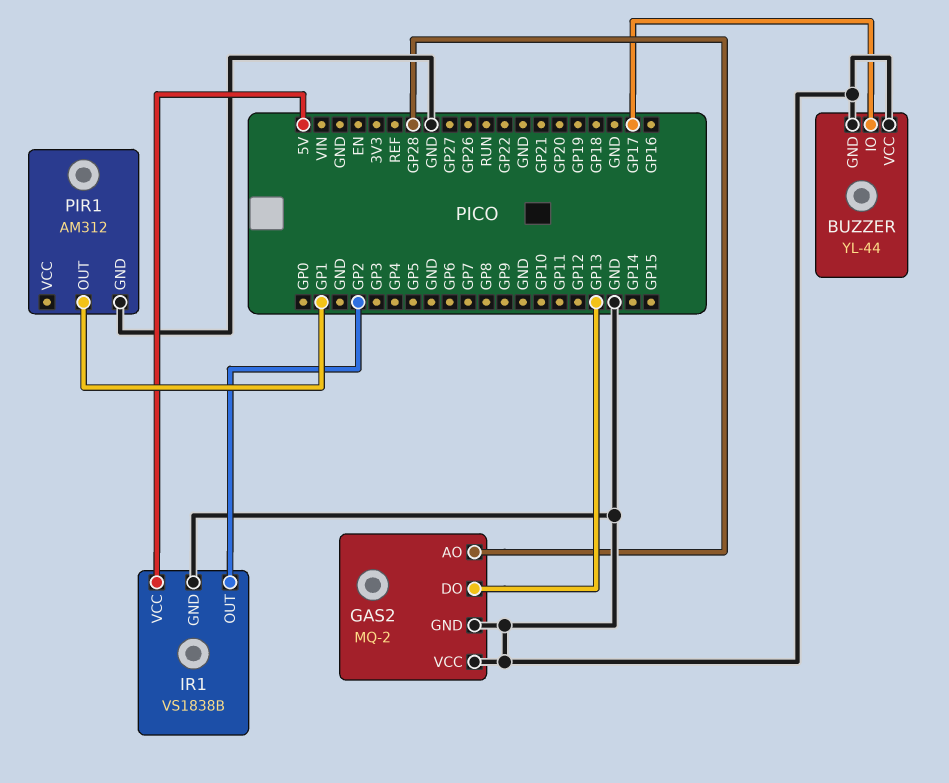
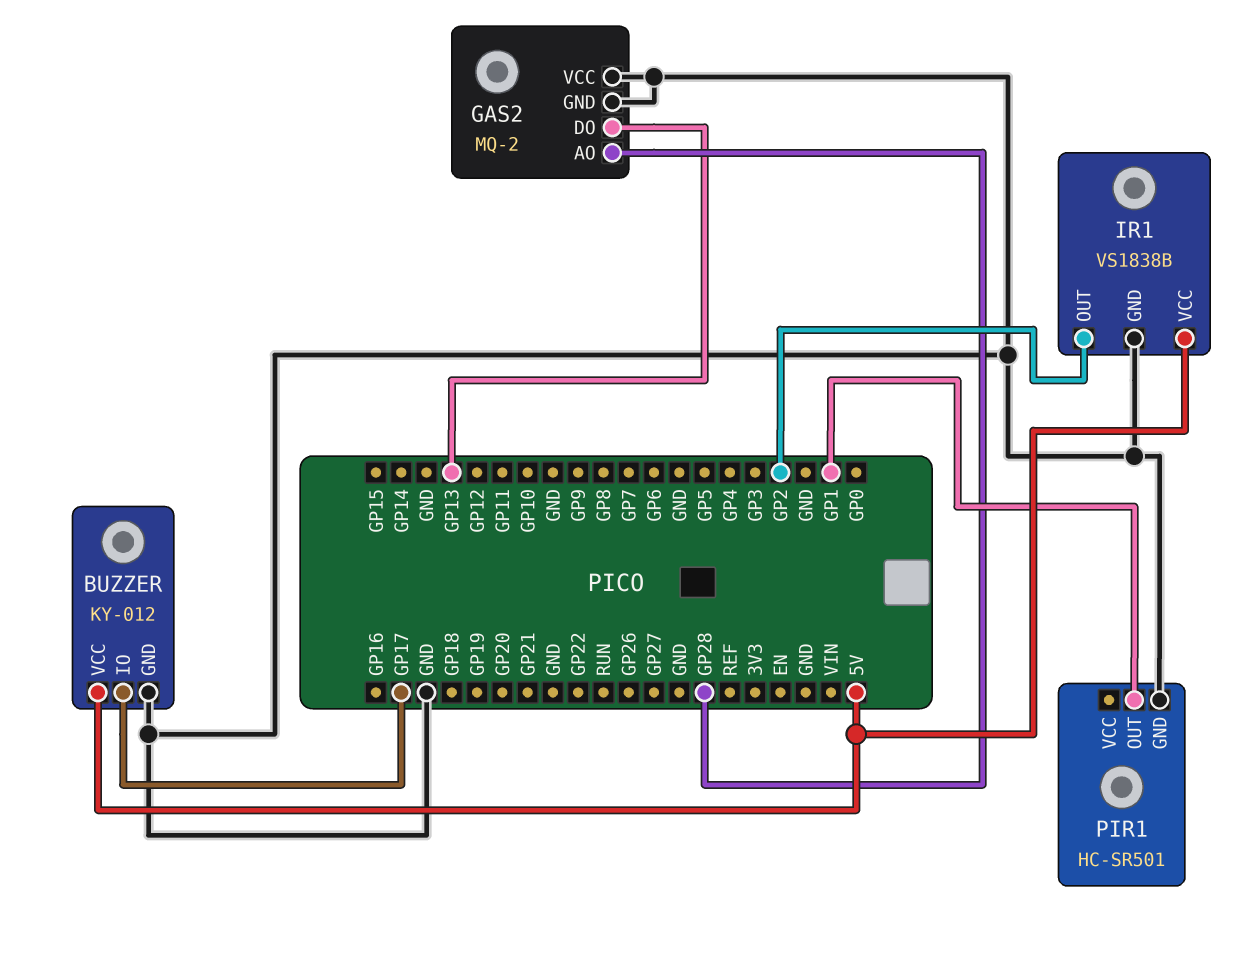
BUZZER: YL-44 -> KY-012
BUZZER pin VCC: GND -> 5V
PIR1: AM312 -> HC-SR501

